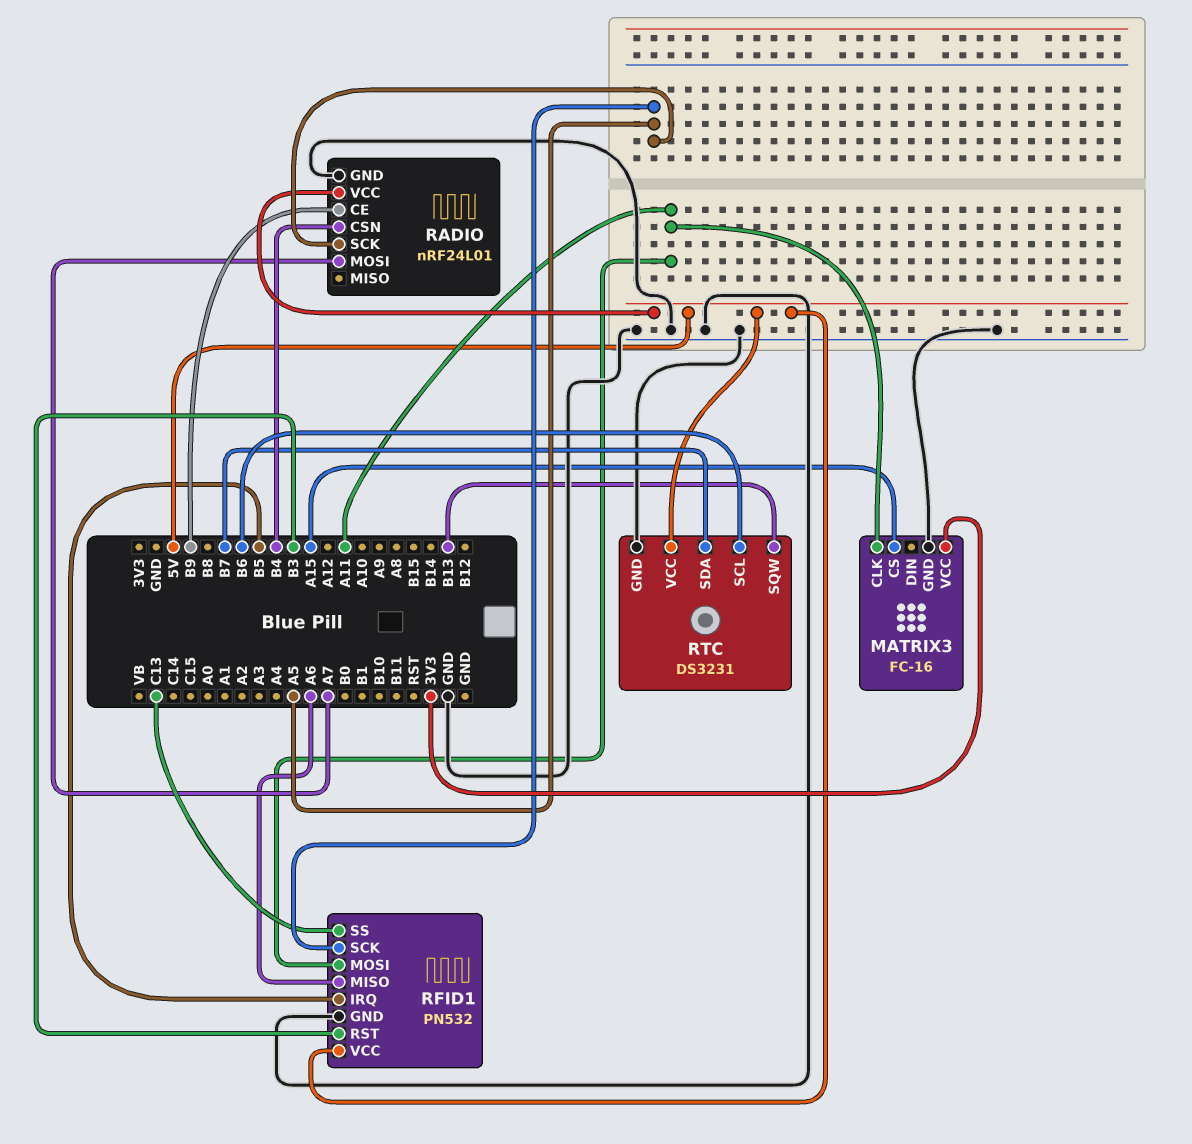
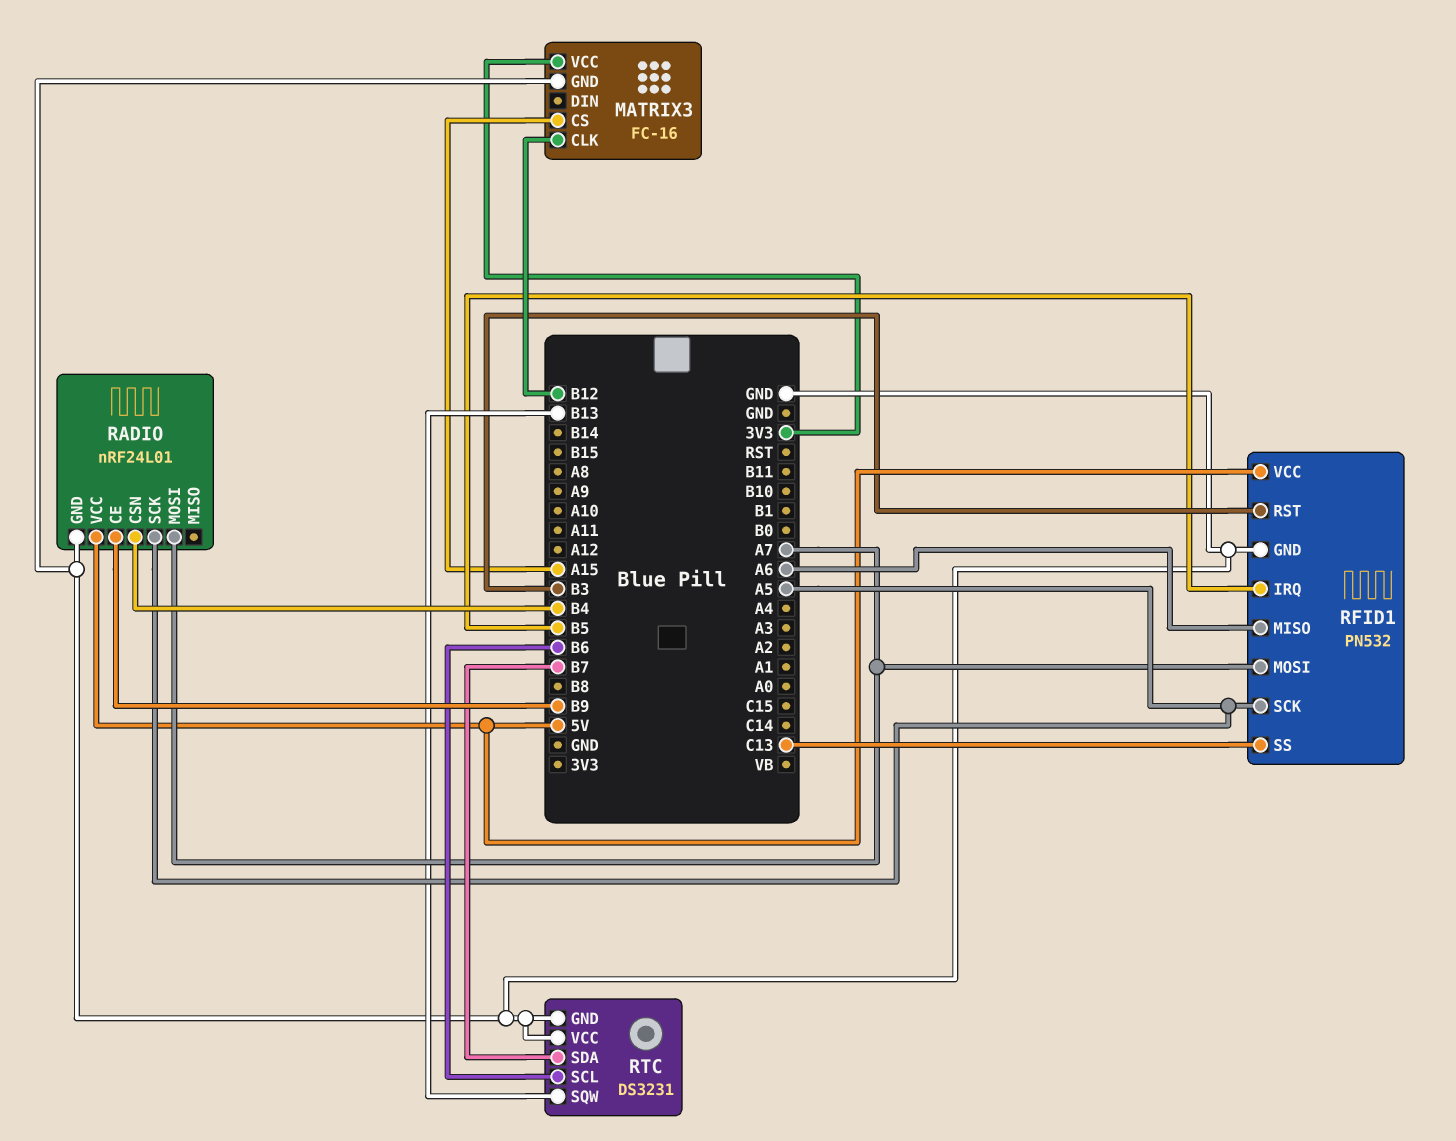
MATRIX3 pin CLK: A11 -> B12
RFID1 pin MOSI: A11 -> A7
RTC pin VCC: 5V -> GND

